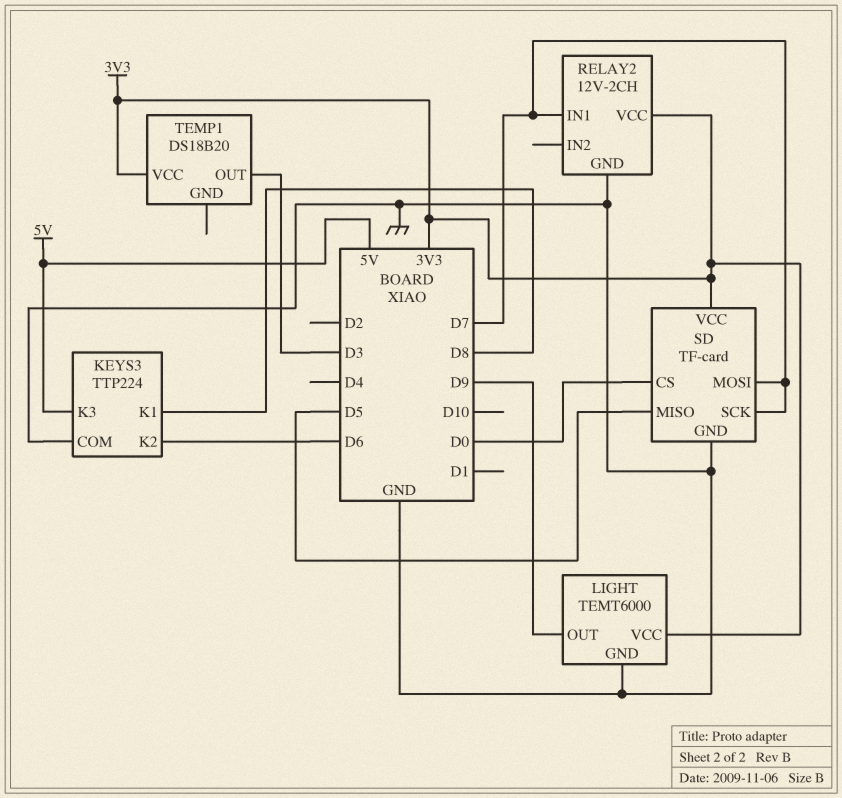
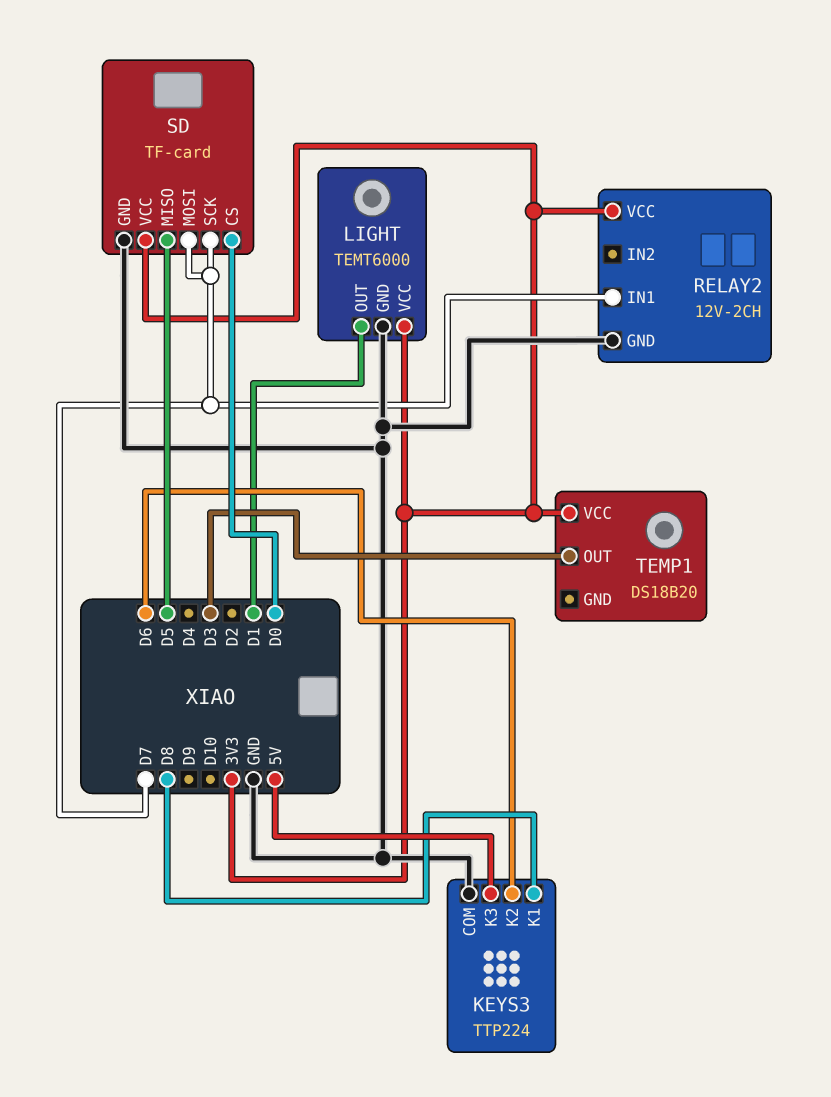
LIGHT pin OUT: D9 -> D1

